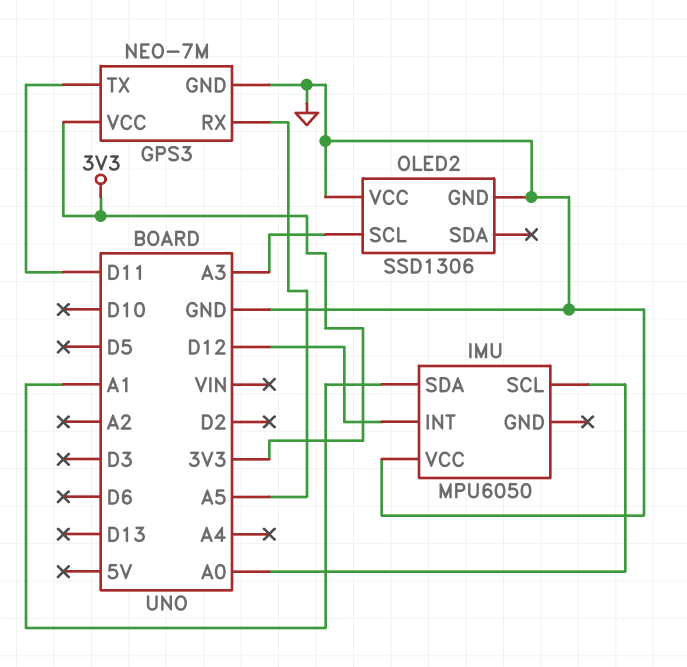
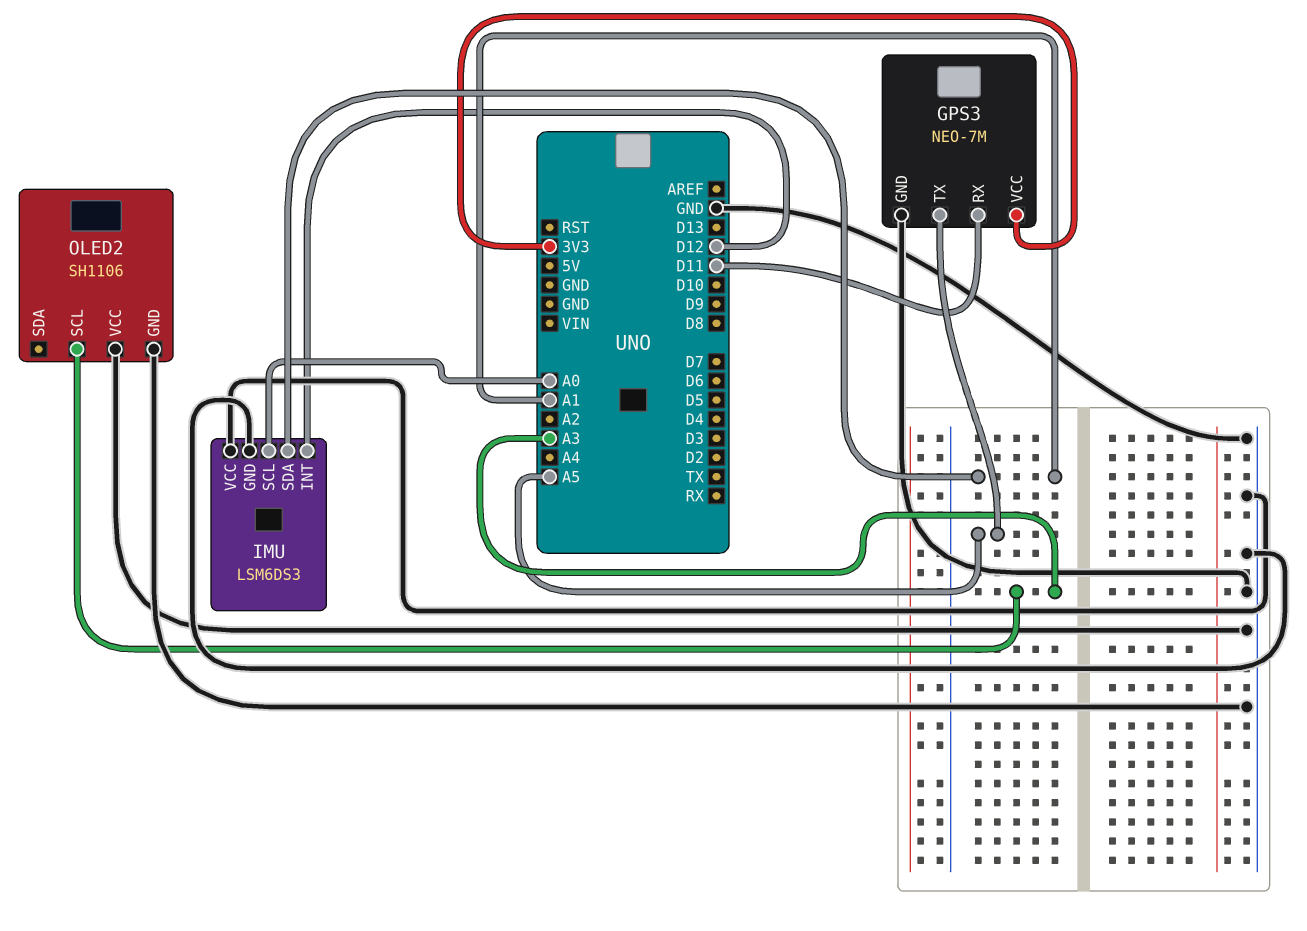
GPS3 pin RX: A5 -> D11
GPS3 pin TX: D11 -> A5
IMU: MPU6050 -> LSM6DS3
IMU pin GND: none -> GND
OLED2: SSD1306 -> SH1106

